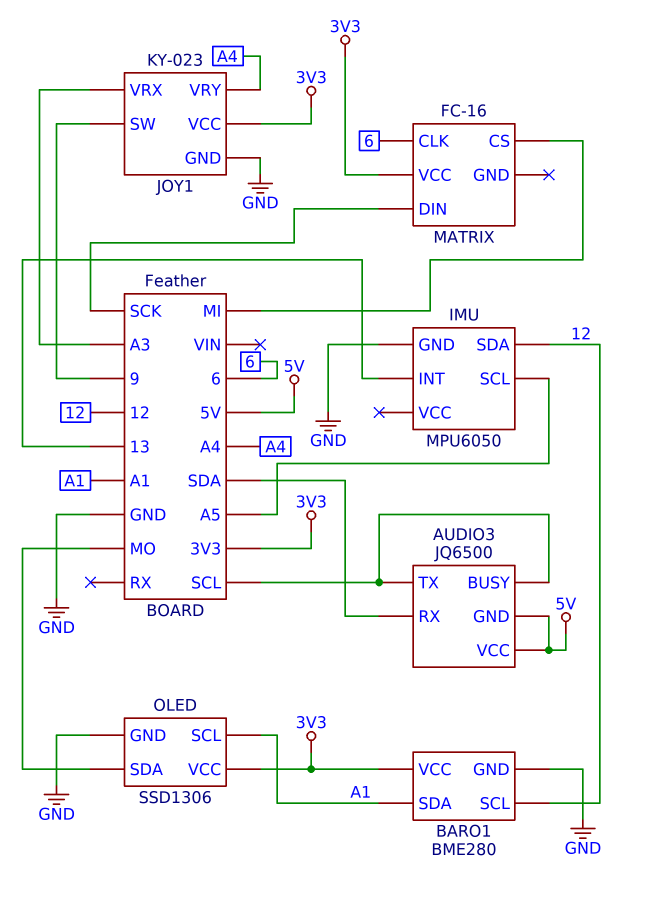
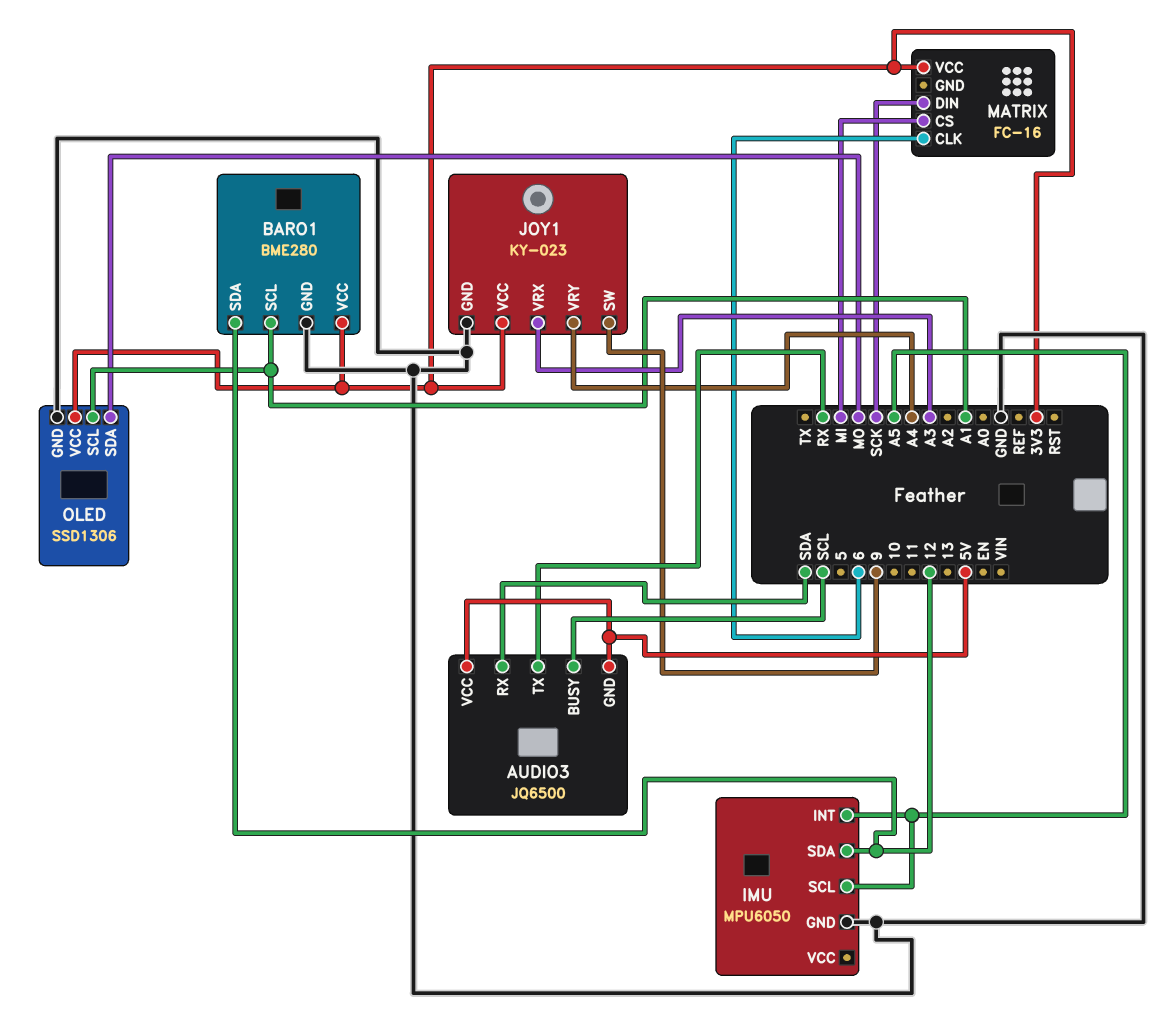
AUDIO3 pin TX: SCL -> RX
BARO1 pin SCL: 12 -> A1
BARO1 pin SDA: A1 -> 12
IMU pin INT: 13 -> A5

